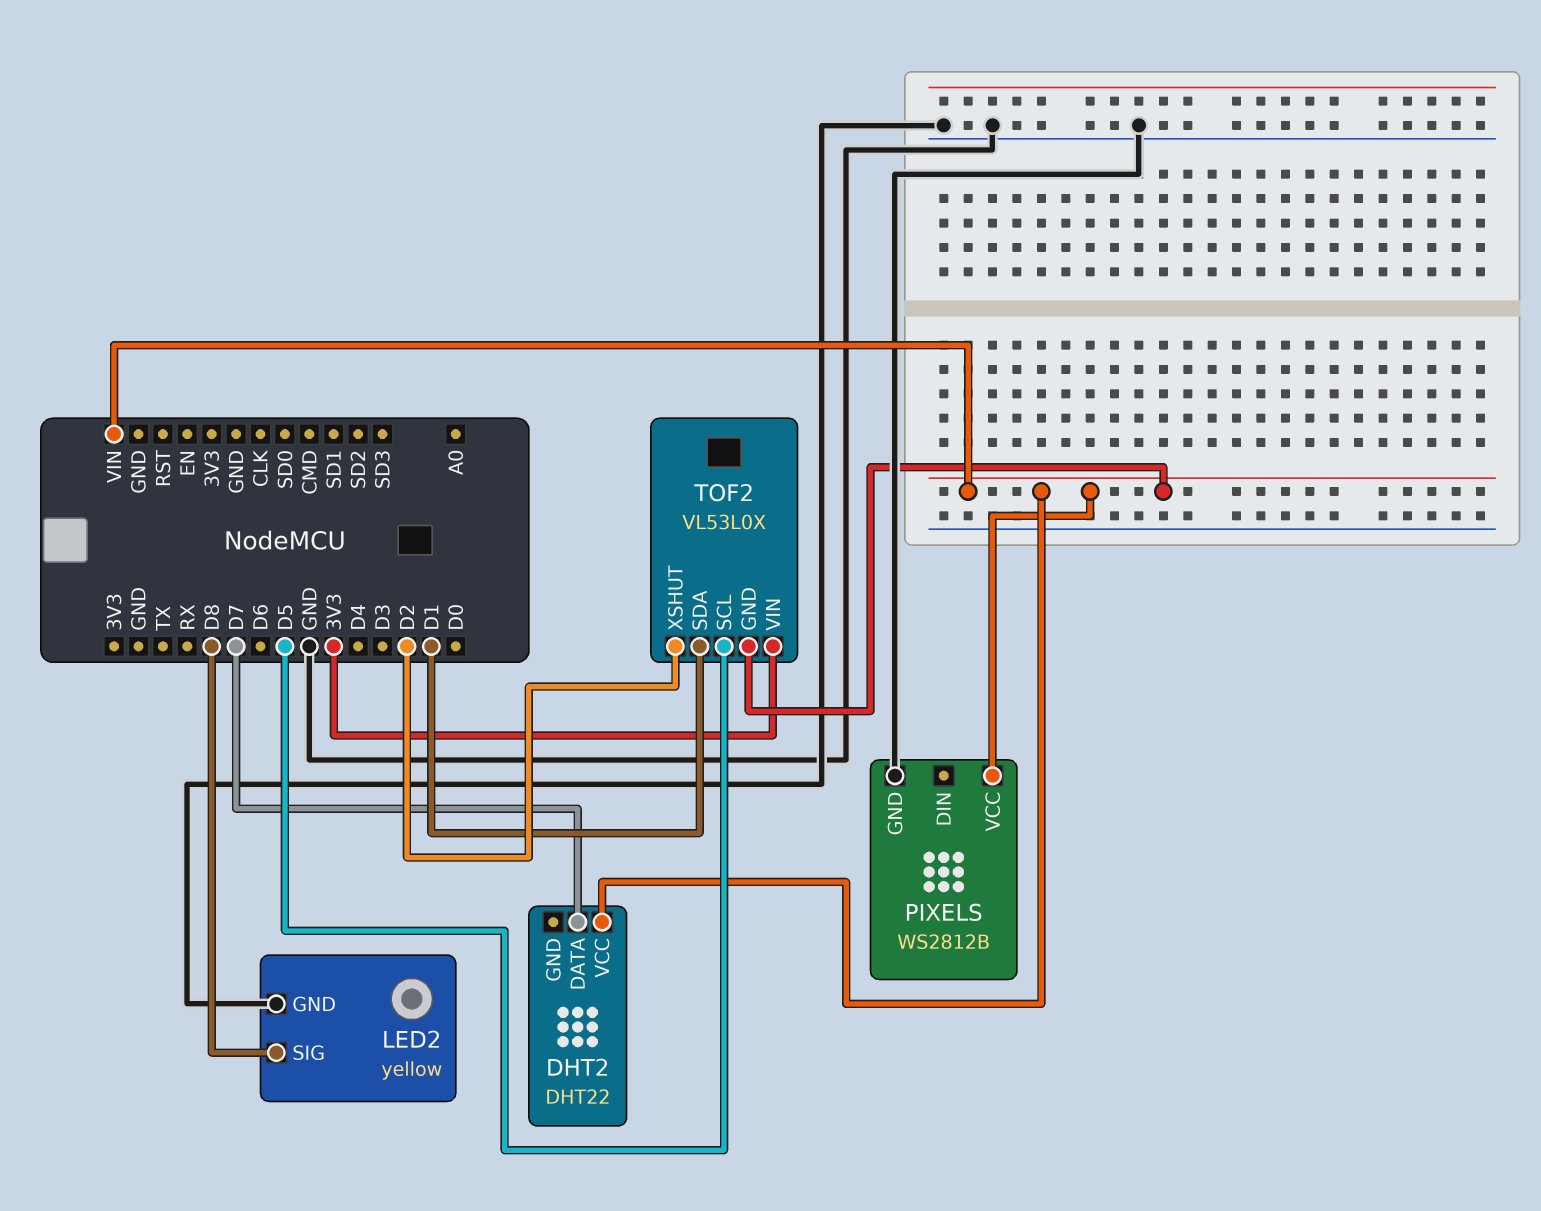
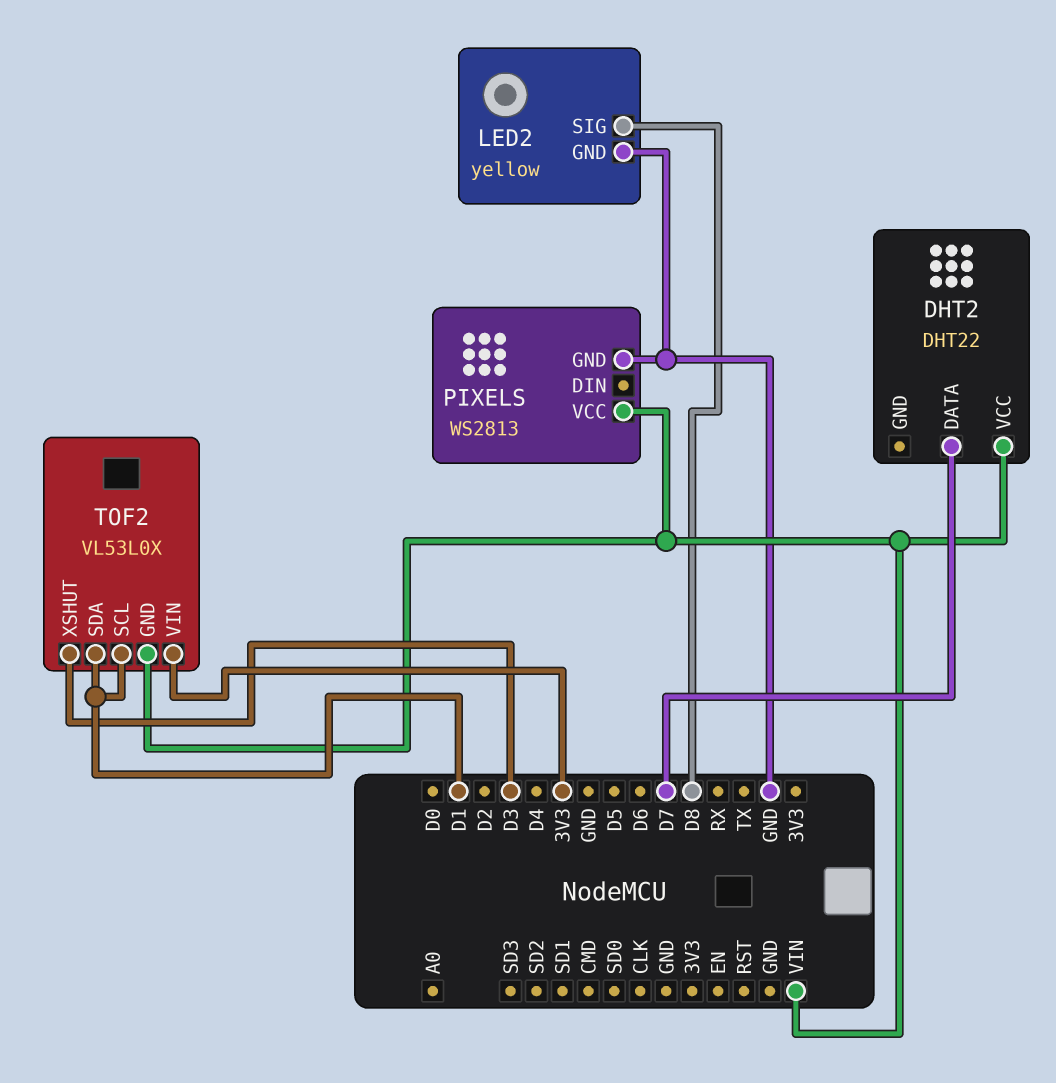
PIXELS: WS2812B -> WS2813
TOF2 pin SCL: D5 -> D1
TOF2 pin XSHUT: D2 -> D3

